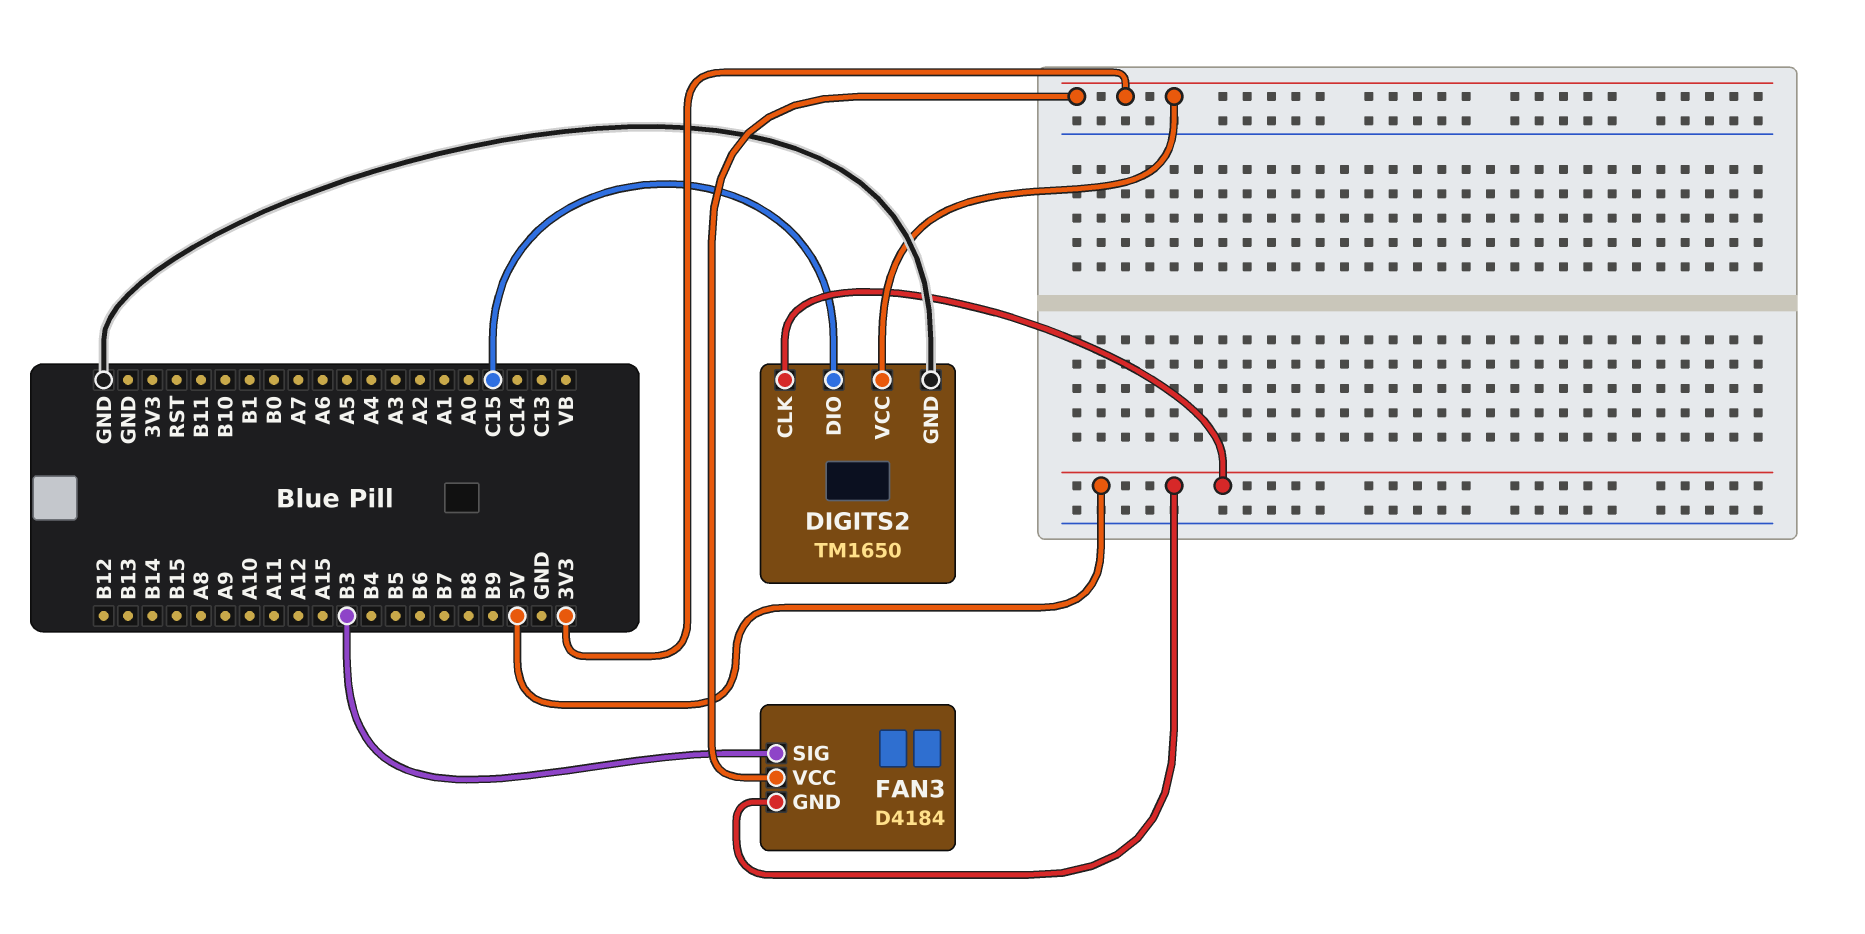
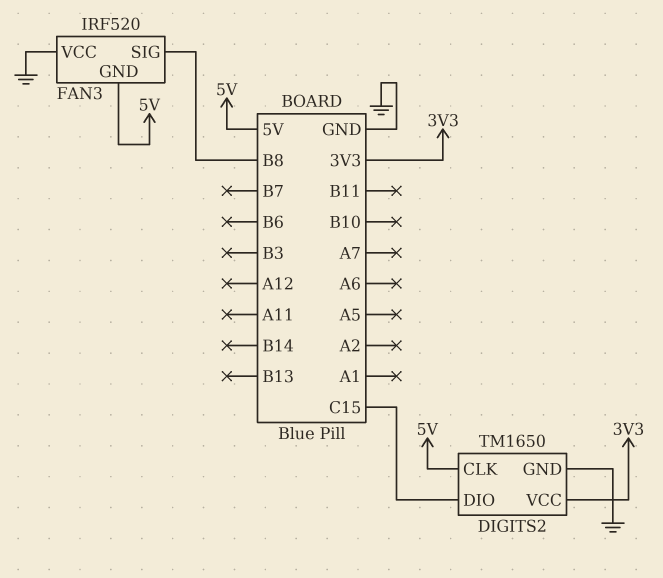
FAN3: D4184 -> IRF520
FAN3 pin SIG: B3 -> B8
FAN3 pin VCC: 3V3 -> GND

